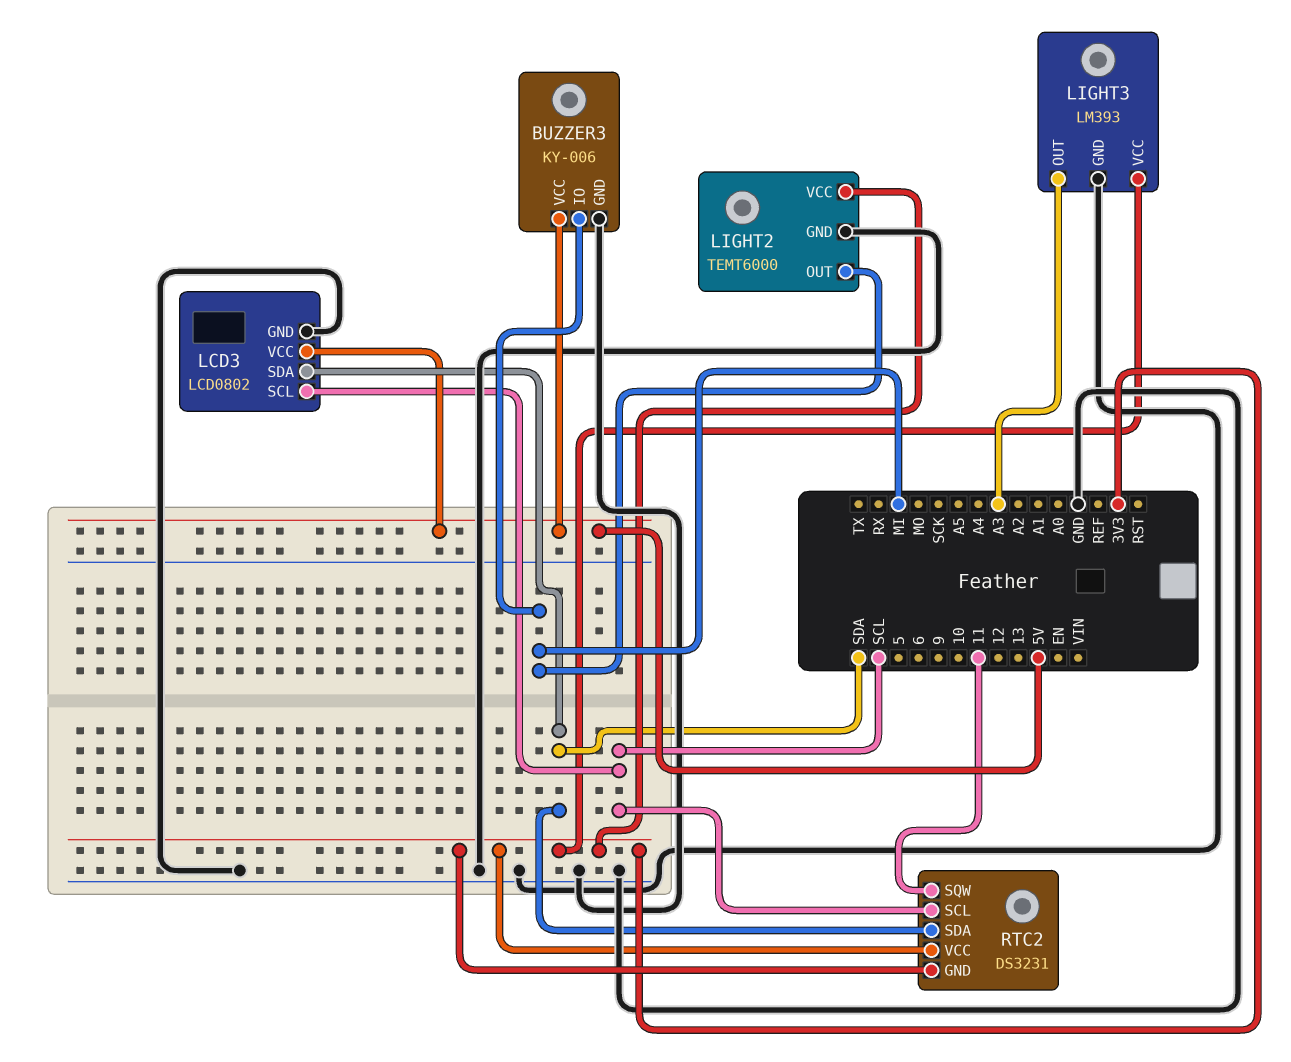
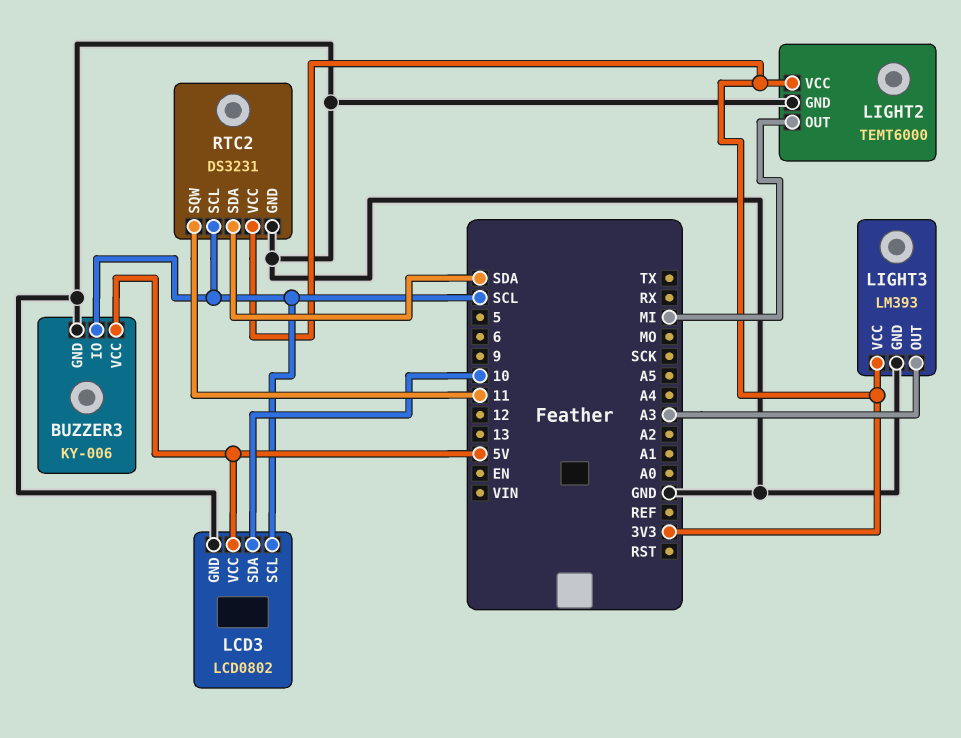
BUZZER3 pin IO: MI -> SCL
LCD3 pin SDA: SDA -> 10
RTC2 pin GND: 3V3 -> GND

